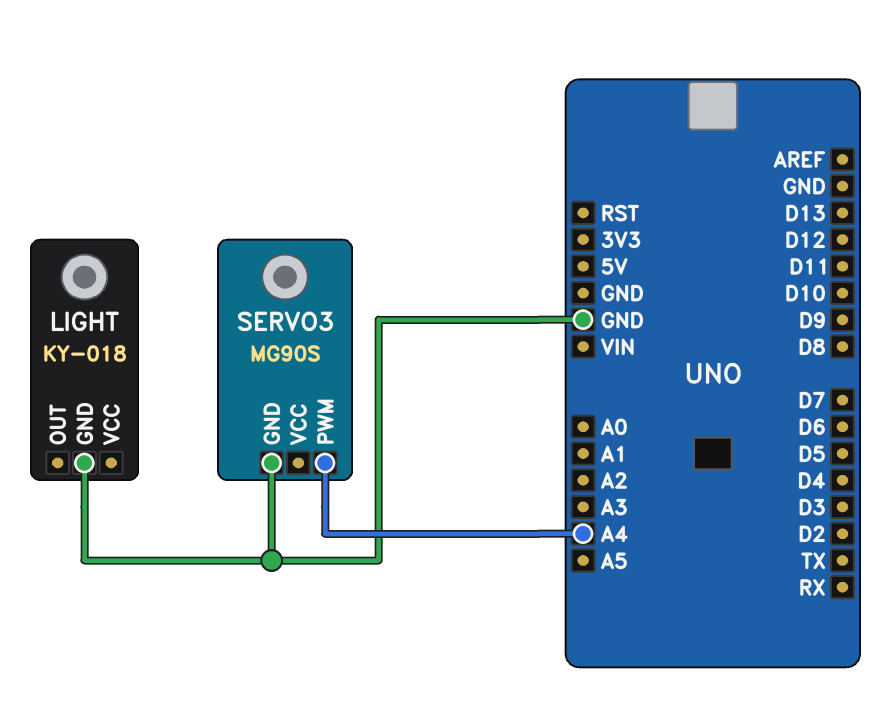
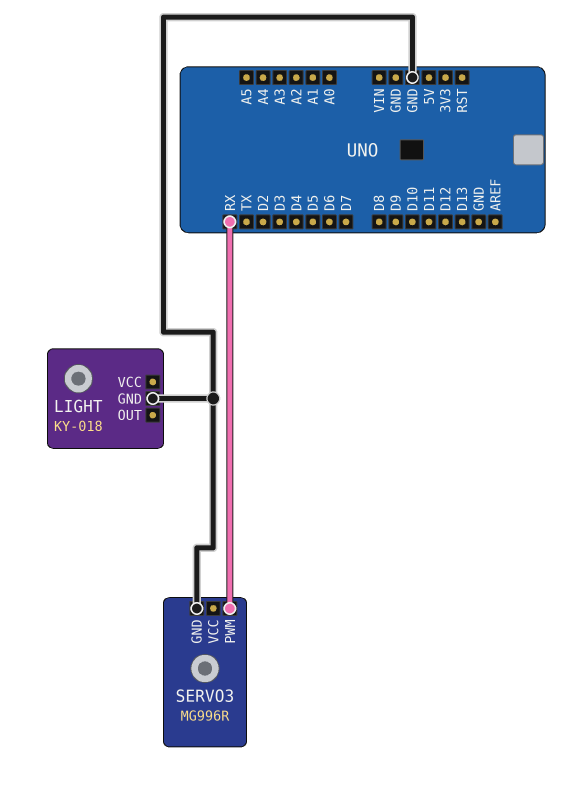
SERVO3: MG90S -> MG996R
SERVO3 pin PWM: A4 -> RX

